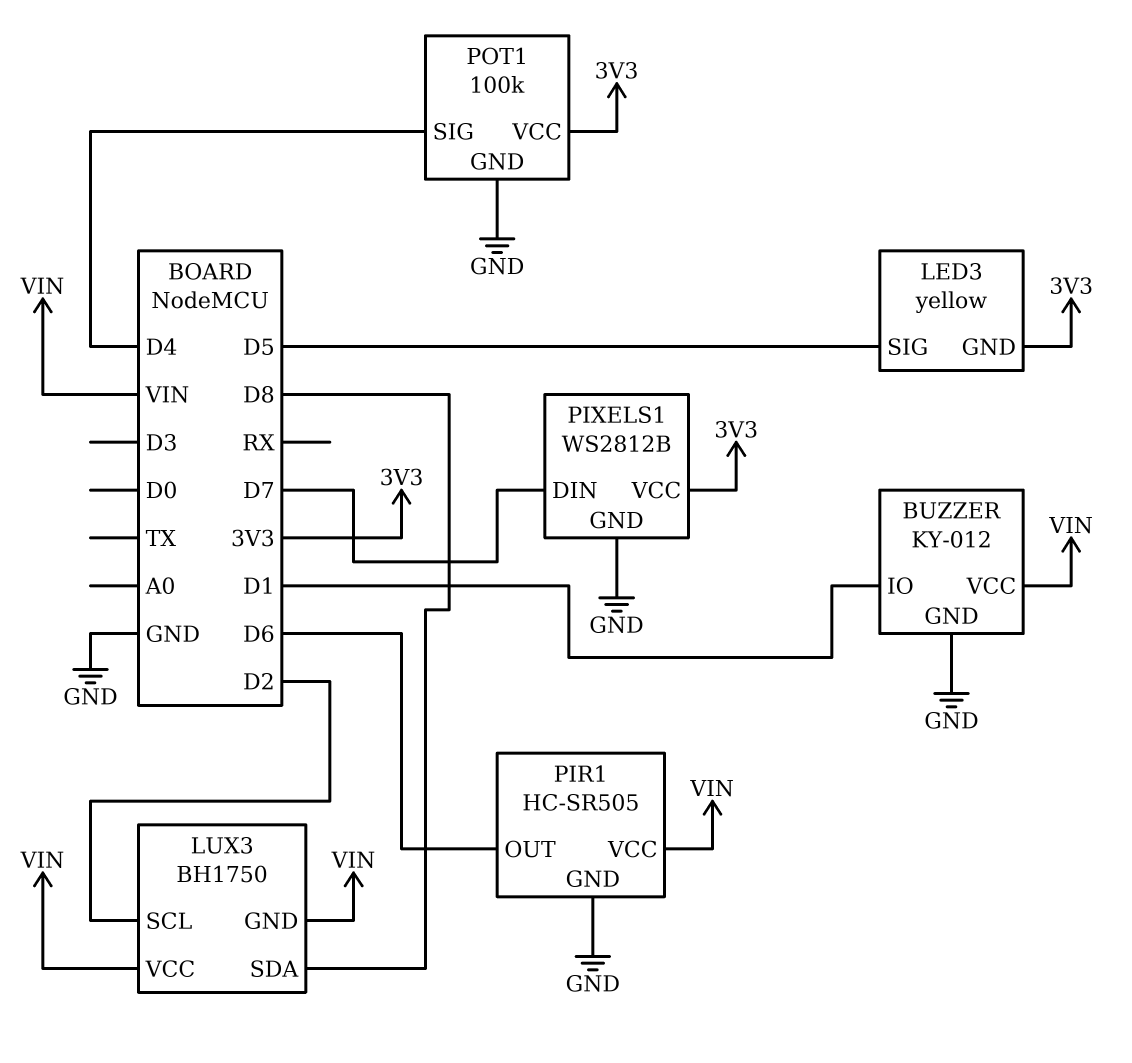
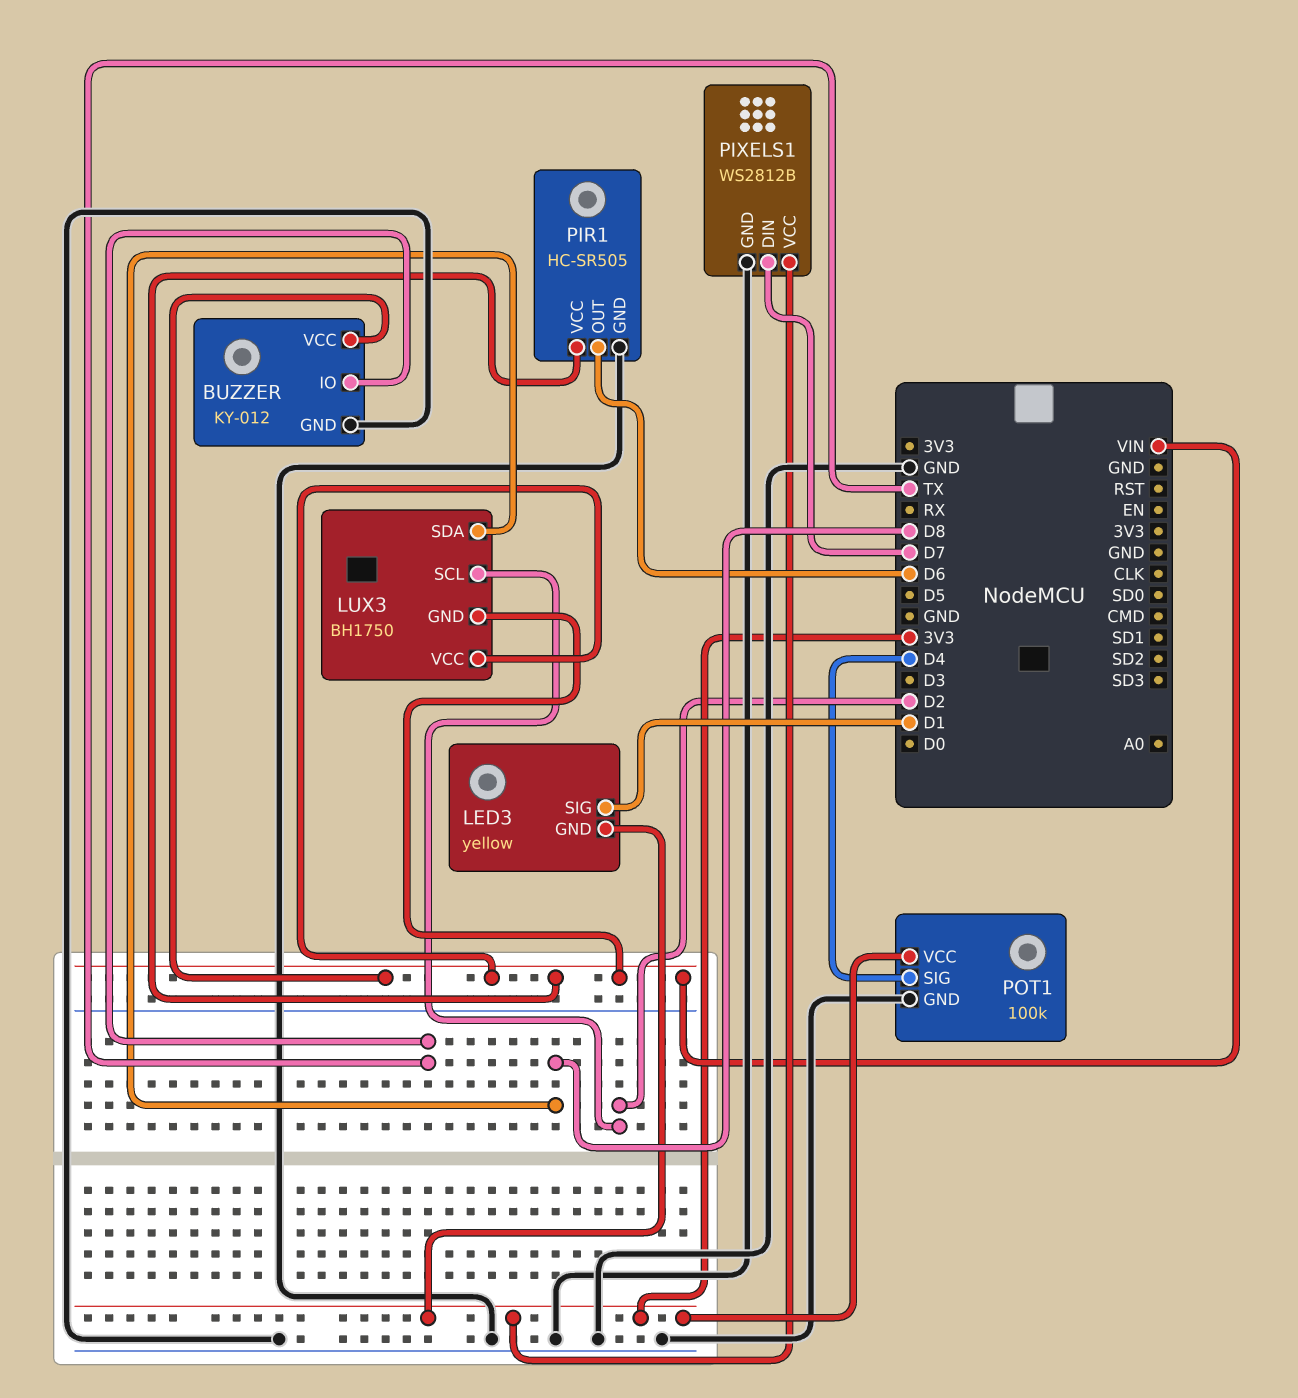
BUZZER pin IO: D1 -> TX
LED3 pin SIG: D5 -> D1

